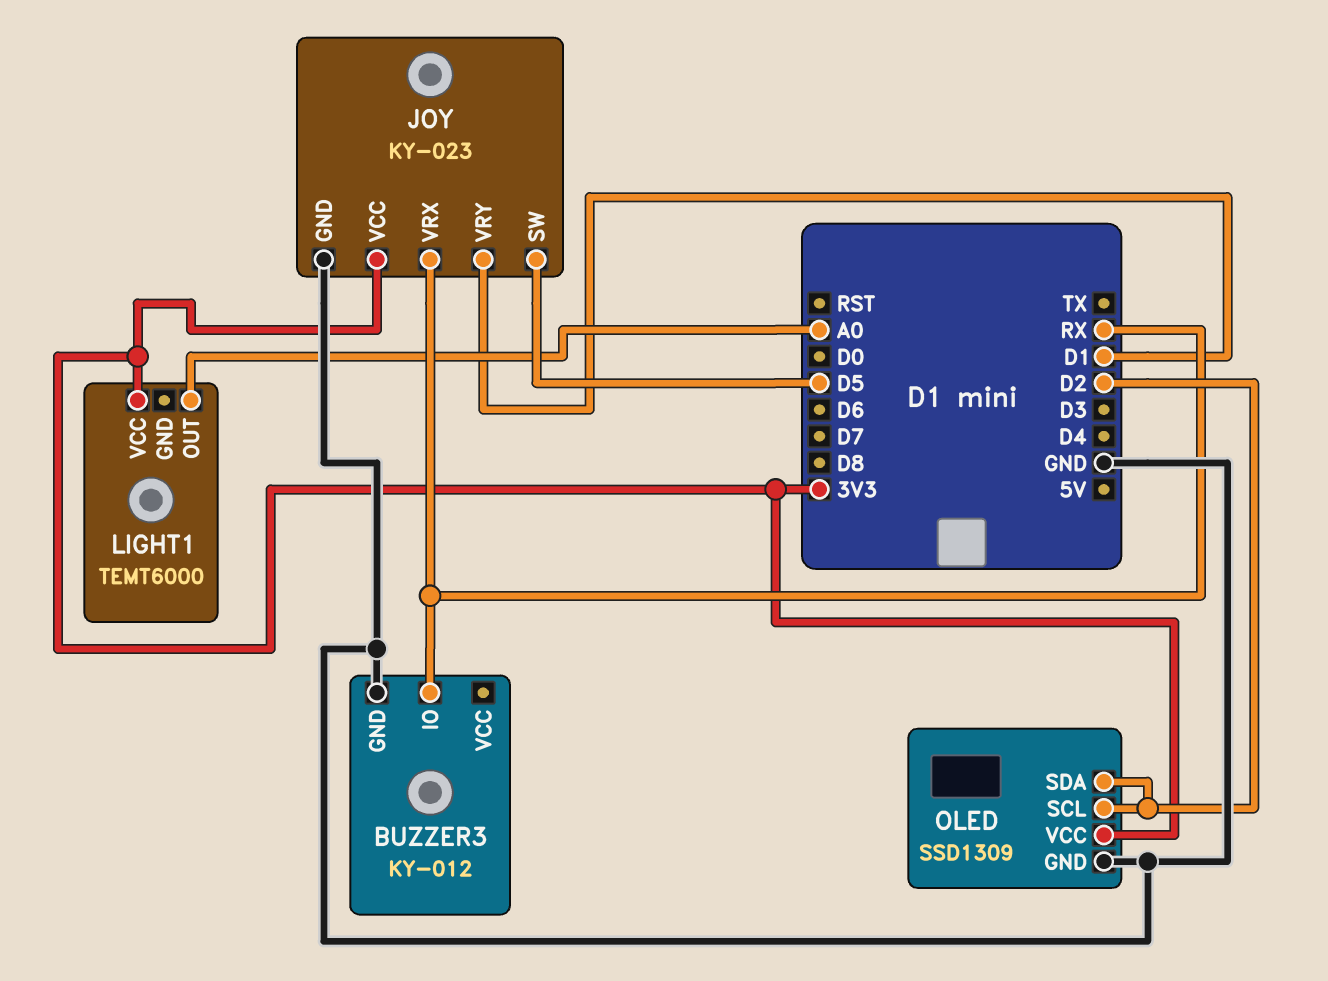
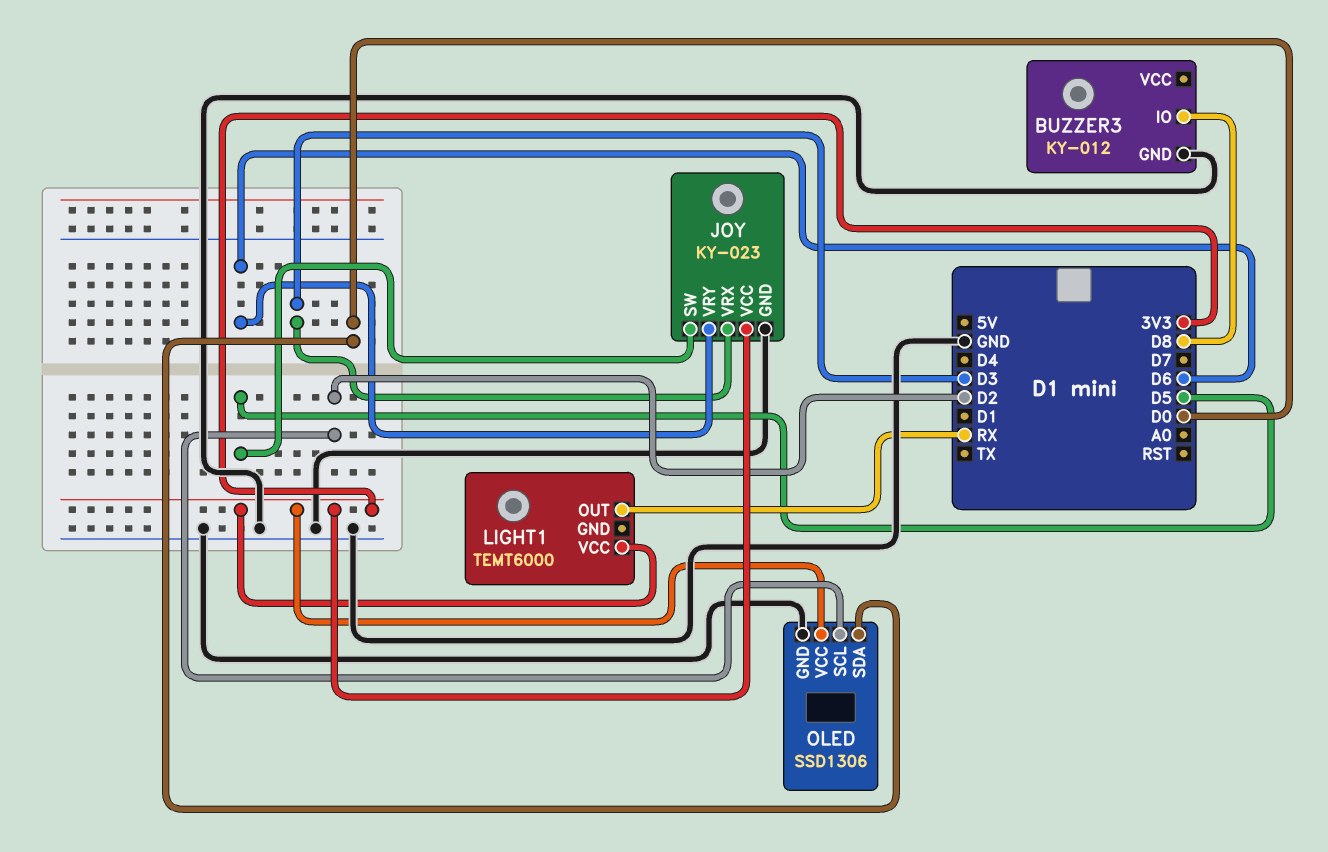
BUZZER3 pin IO: RX -> D8
JOY pin VRX: RX -> D3
JOY pin VRY: D1 -> D6
LIGHT1 pin OUT: A0 -> RX
OLED: SSD1309 -> SSD1306
OLED pin SDA: D2 -> D0

